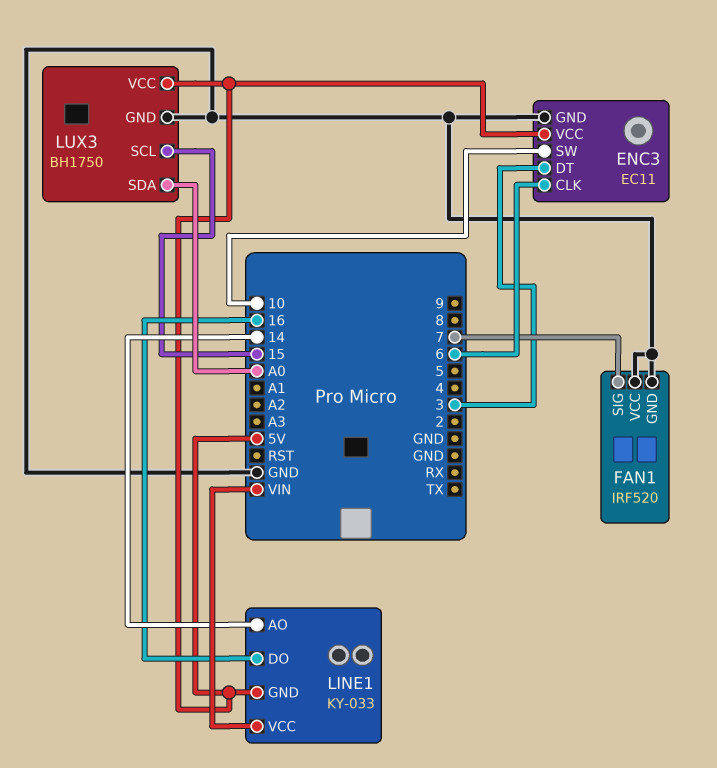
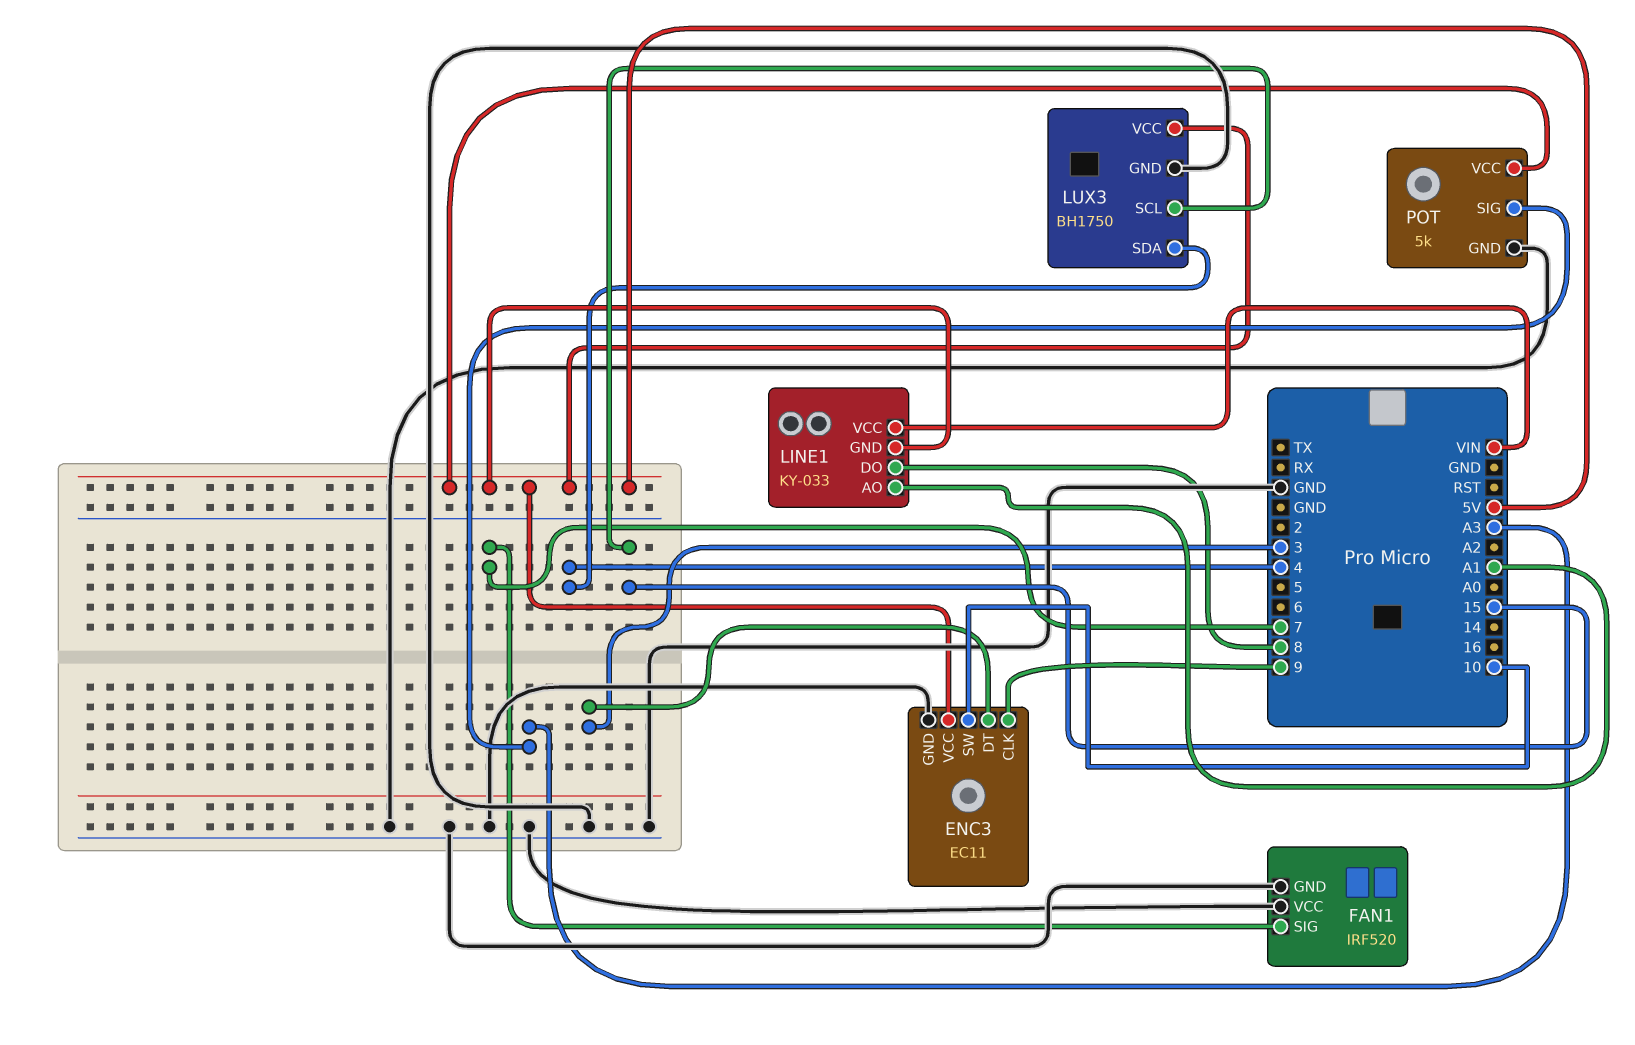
ENC3 pin CLK: 6 -> 9
LINE1 pin AO: 14 -> A1
LINE1 pin DO: 16 -> 8
LUX3 pin SDA: A0 -> 4
POT: none -> 5k
POT pin GND: none -> GND
POT pin SIG: none -> A3
POT pin VCC: none -> 5V

